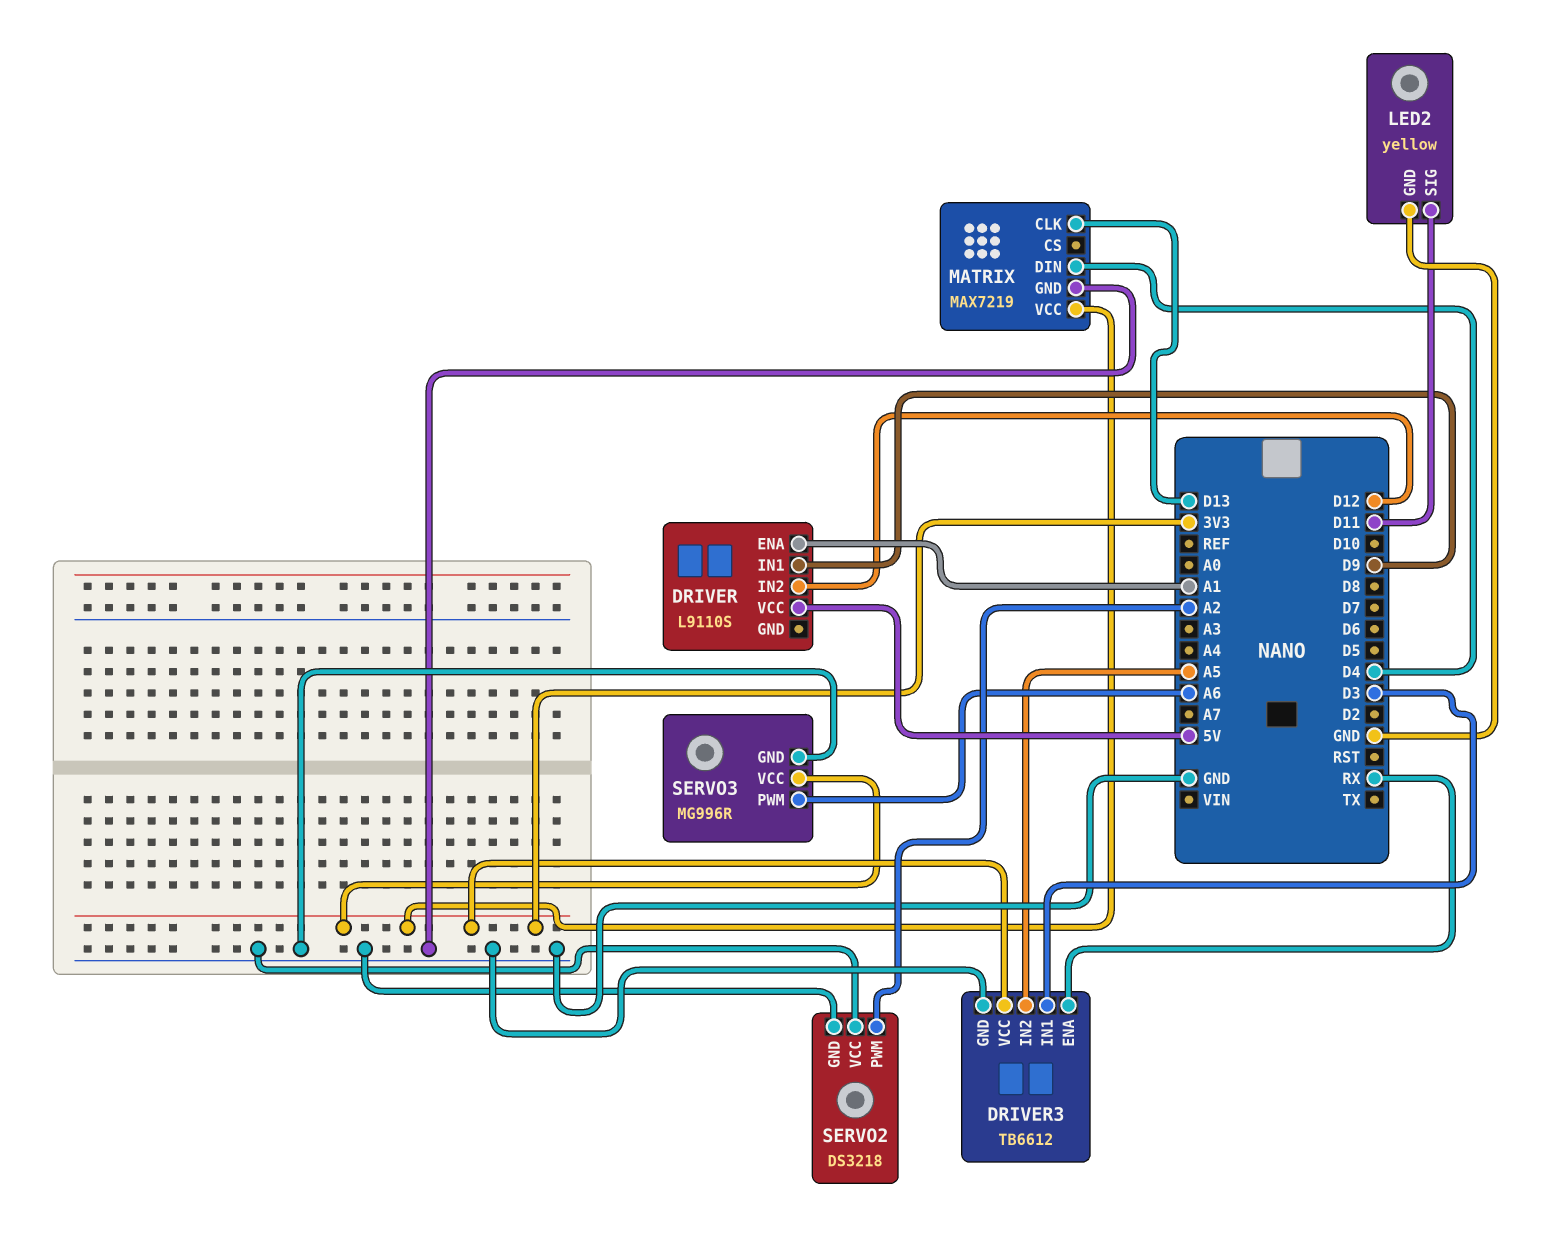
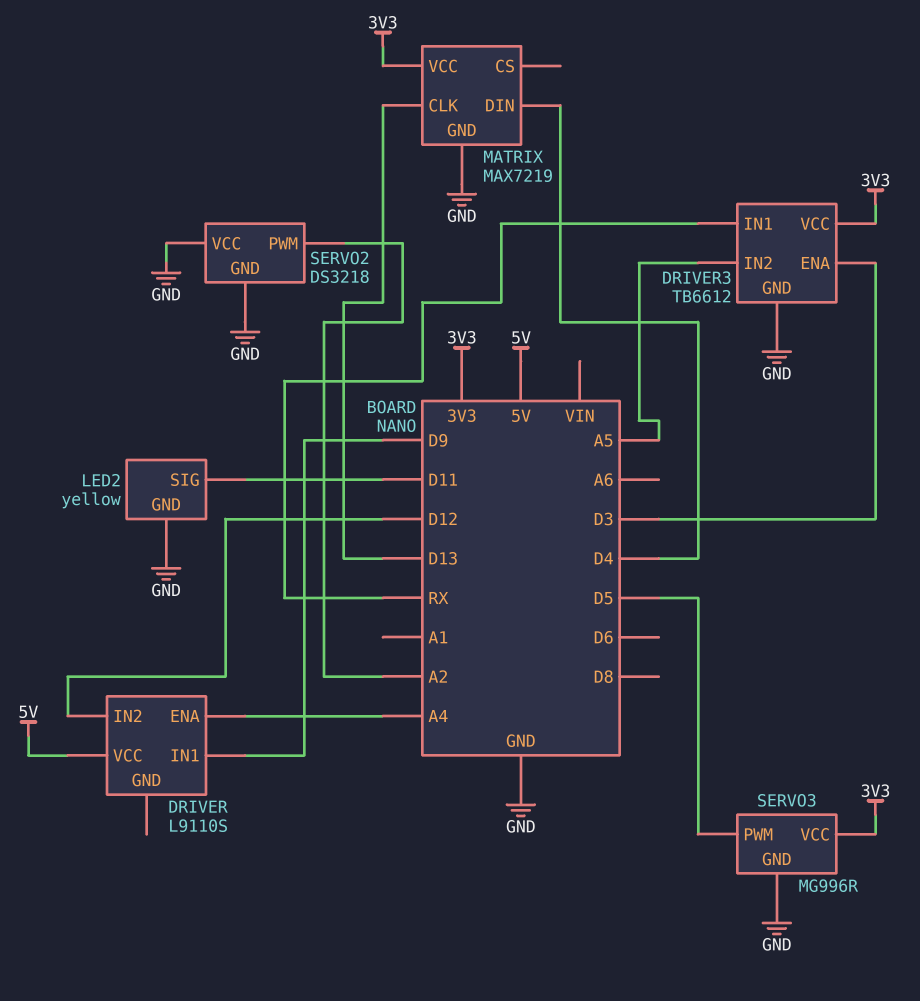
DRIVER pin ENA: A1 -> A4
DRIVER3 pin ENA: RX -> D3
DRIVER3 pin IN1: D3 -> RX
SERVO3 pin PWM: A6 -> D5

